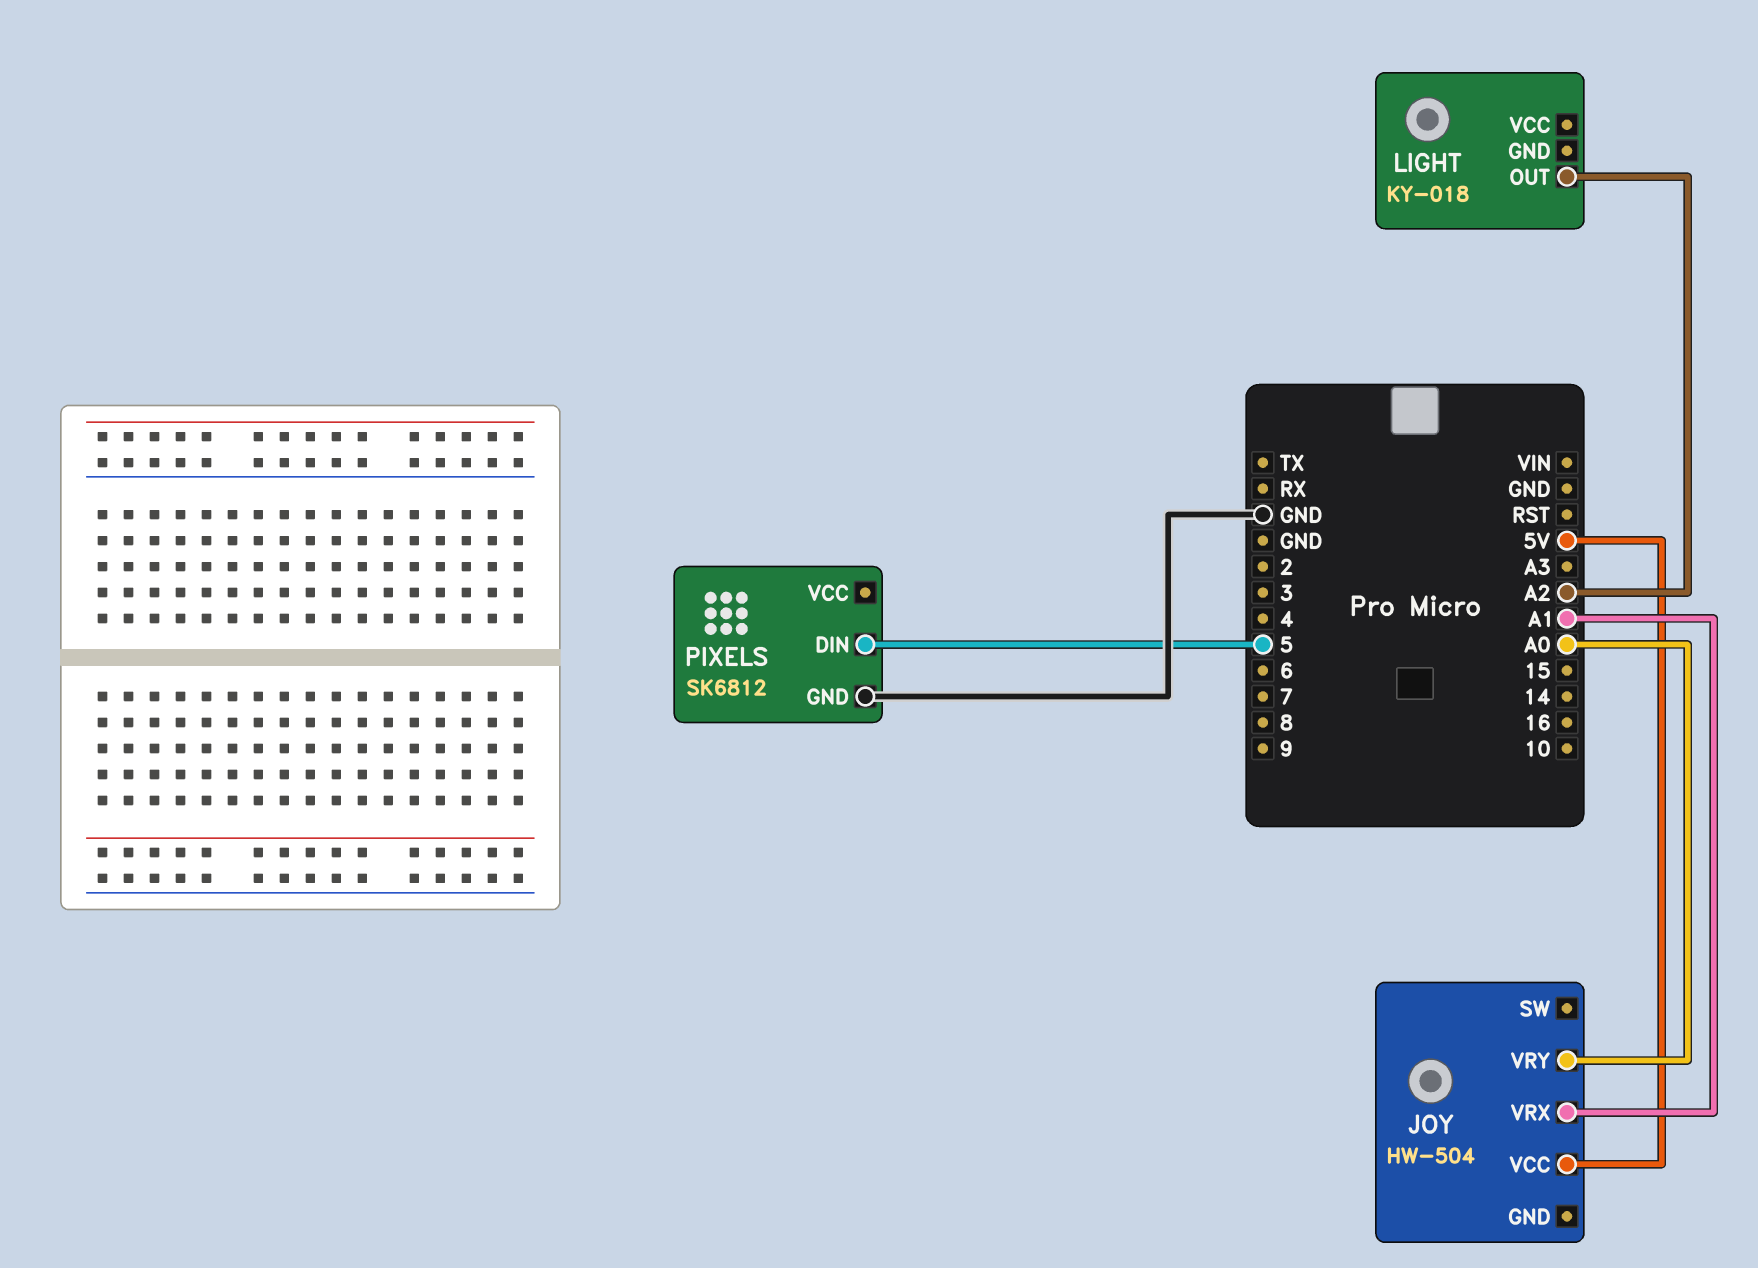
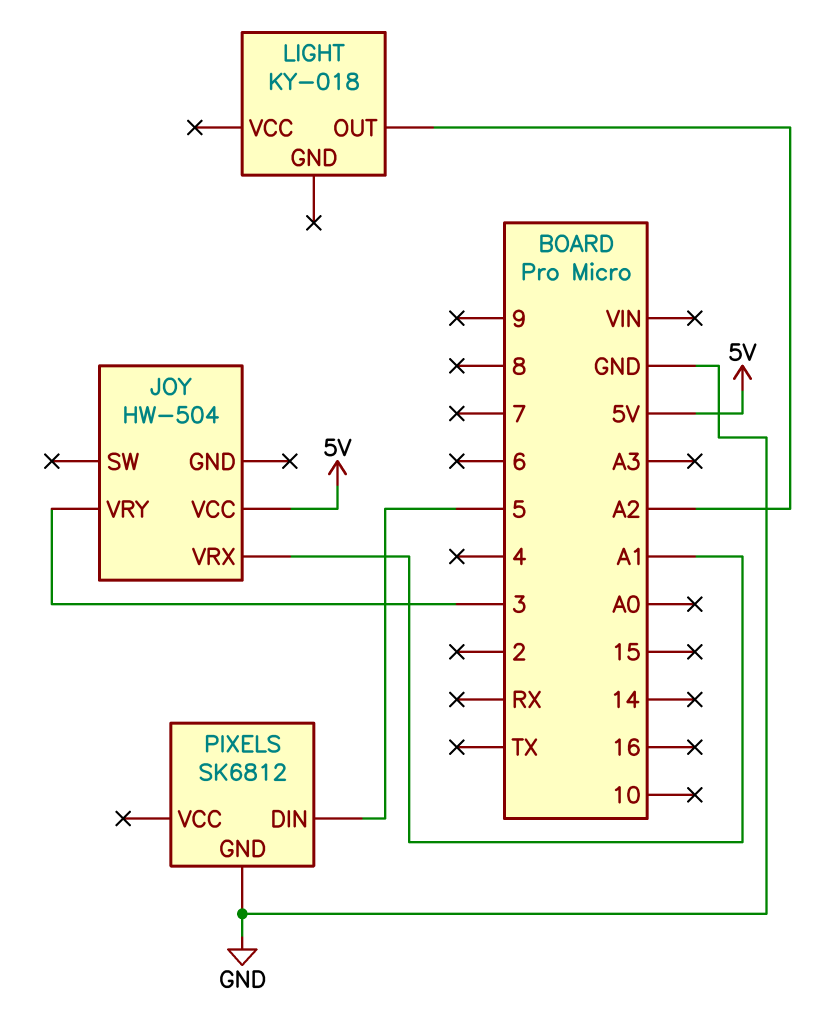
JOY pin VRY: A0 -> 3

